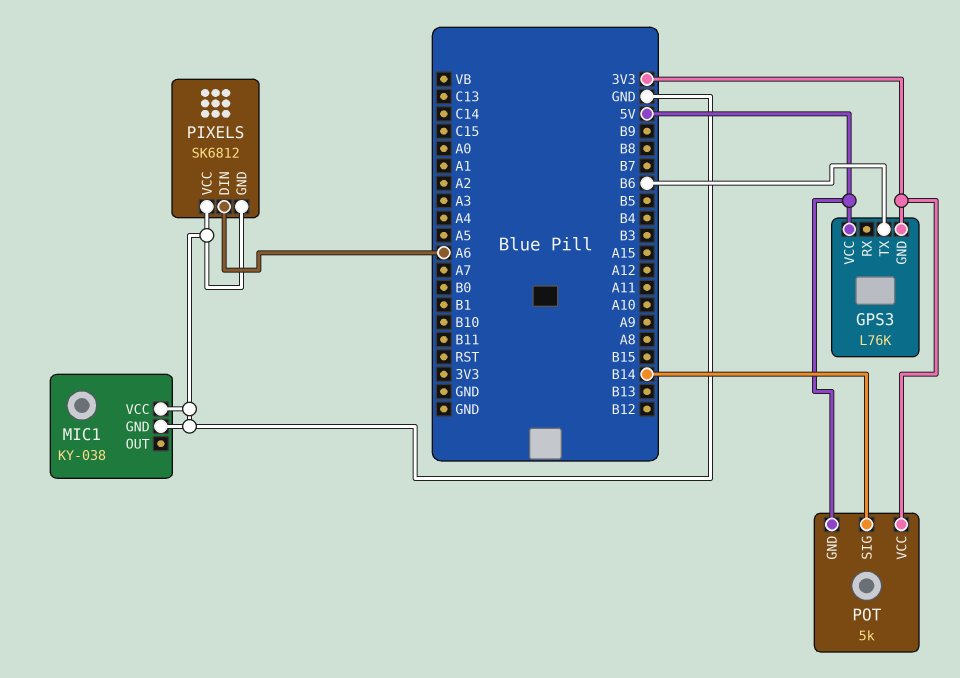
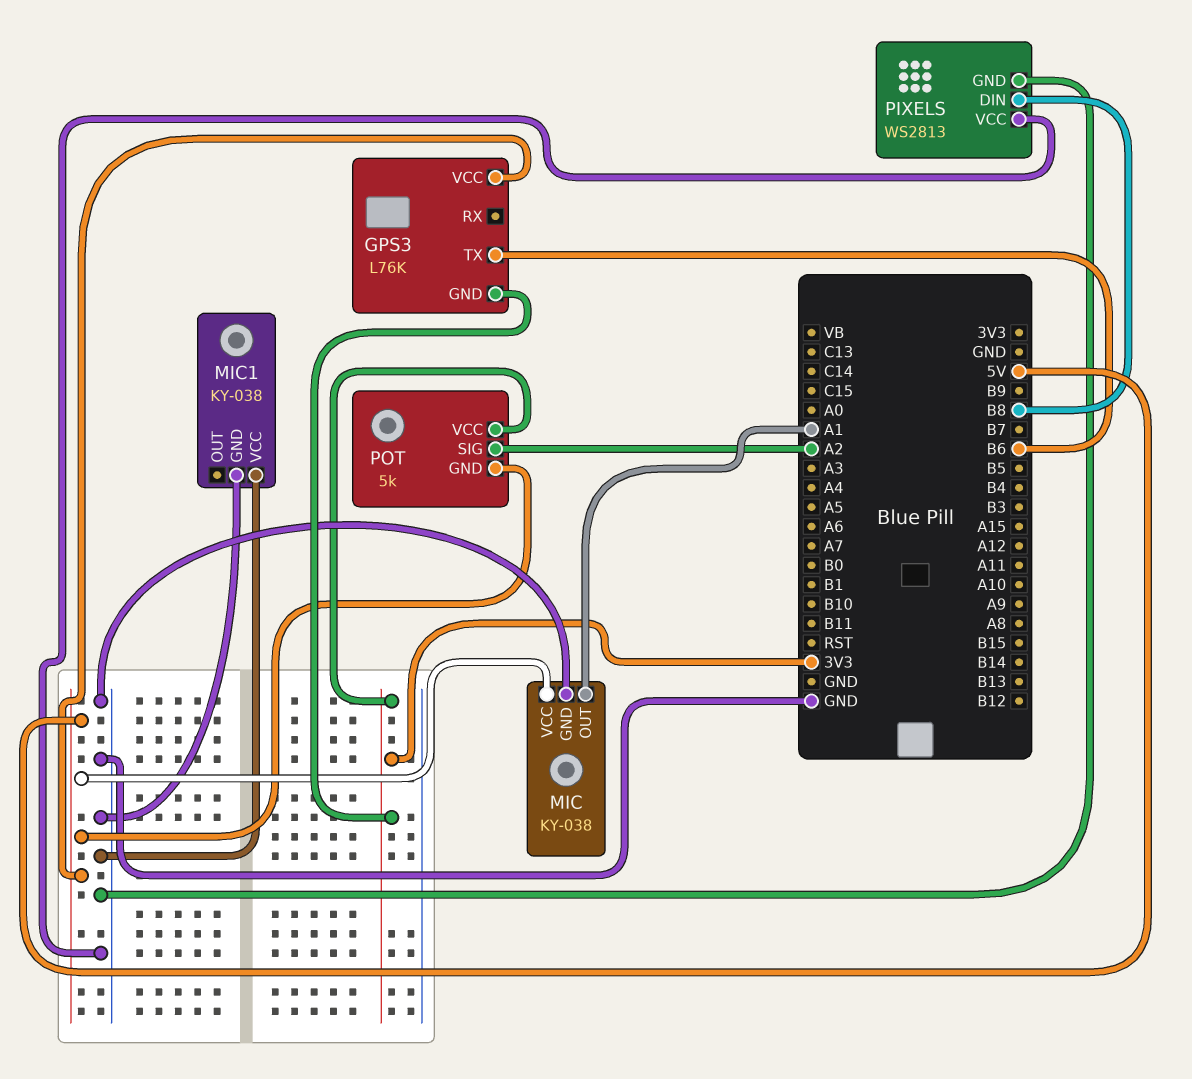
MIC: none -> KY-038
MIC pin GND: none -> GND
MIC pin OUT: none -> A1
MIC pin VCC: none -> 5V
PIXELS: SK6812 -> WS2813
PIXELS pin DIN: A6 -> B8
POT pin SIG: B14 -> A2

